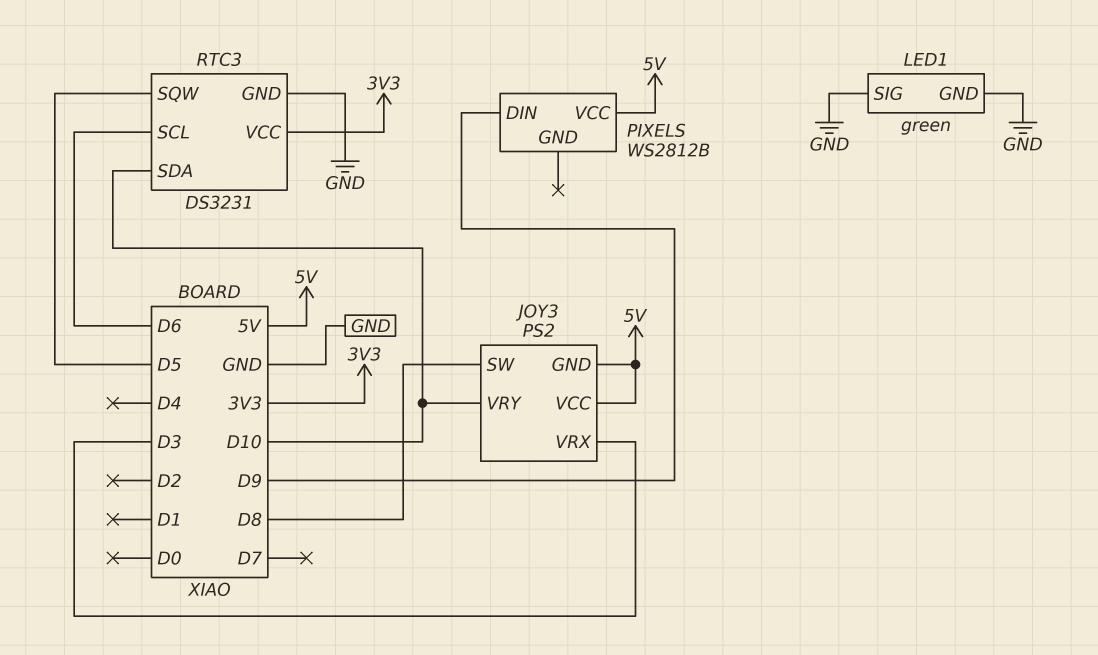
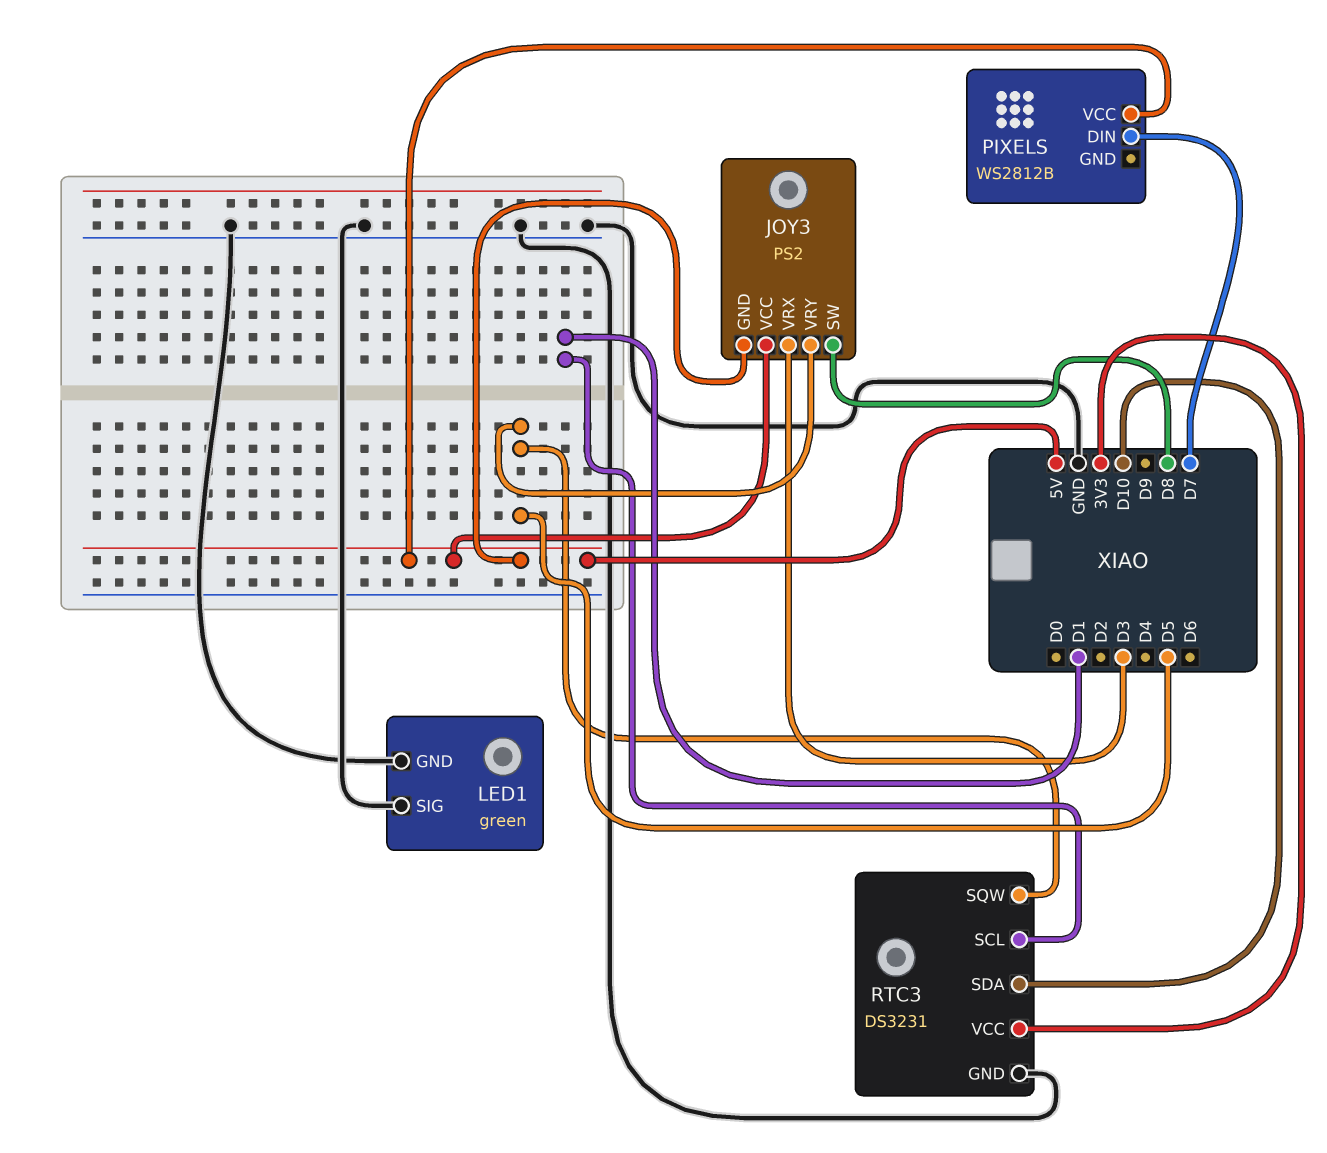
JOY3 pin VRY: D10 -> D5
PIXELS pin DIN: D9 -> D7
RTC3 pin SCL: D6 -> D1

